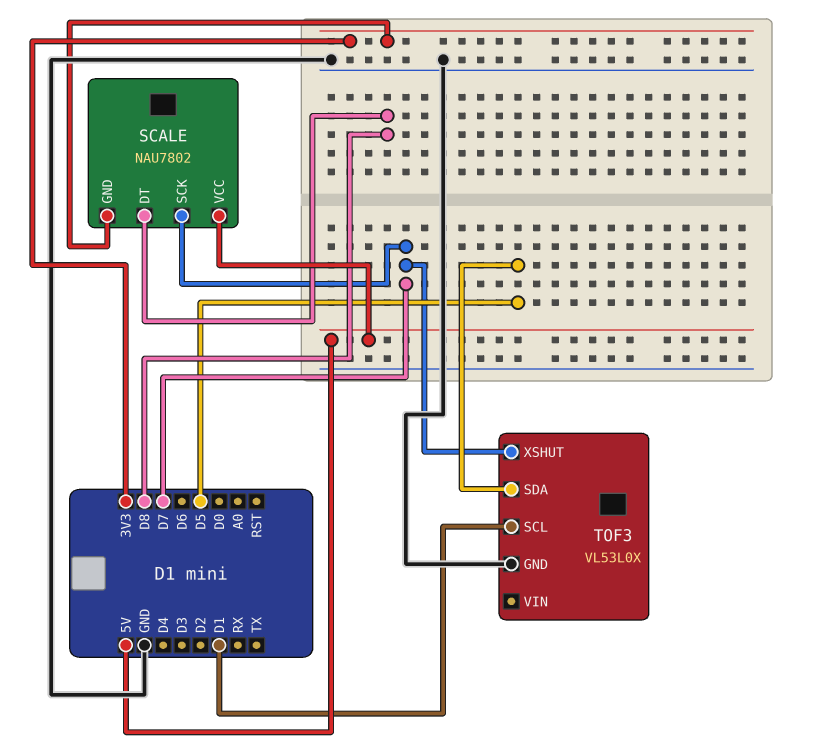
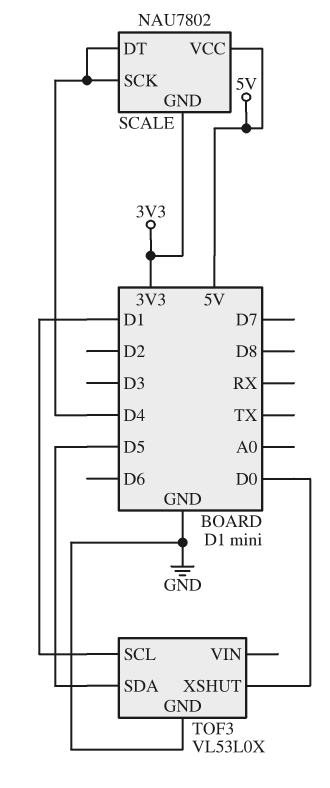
SCALE pin DT: D8 -> D4
SCALE pin SCK: D7 -> D4
TOF3 pin XSHUT: D7 -> D0

